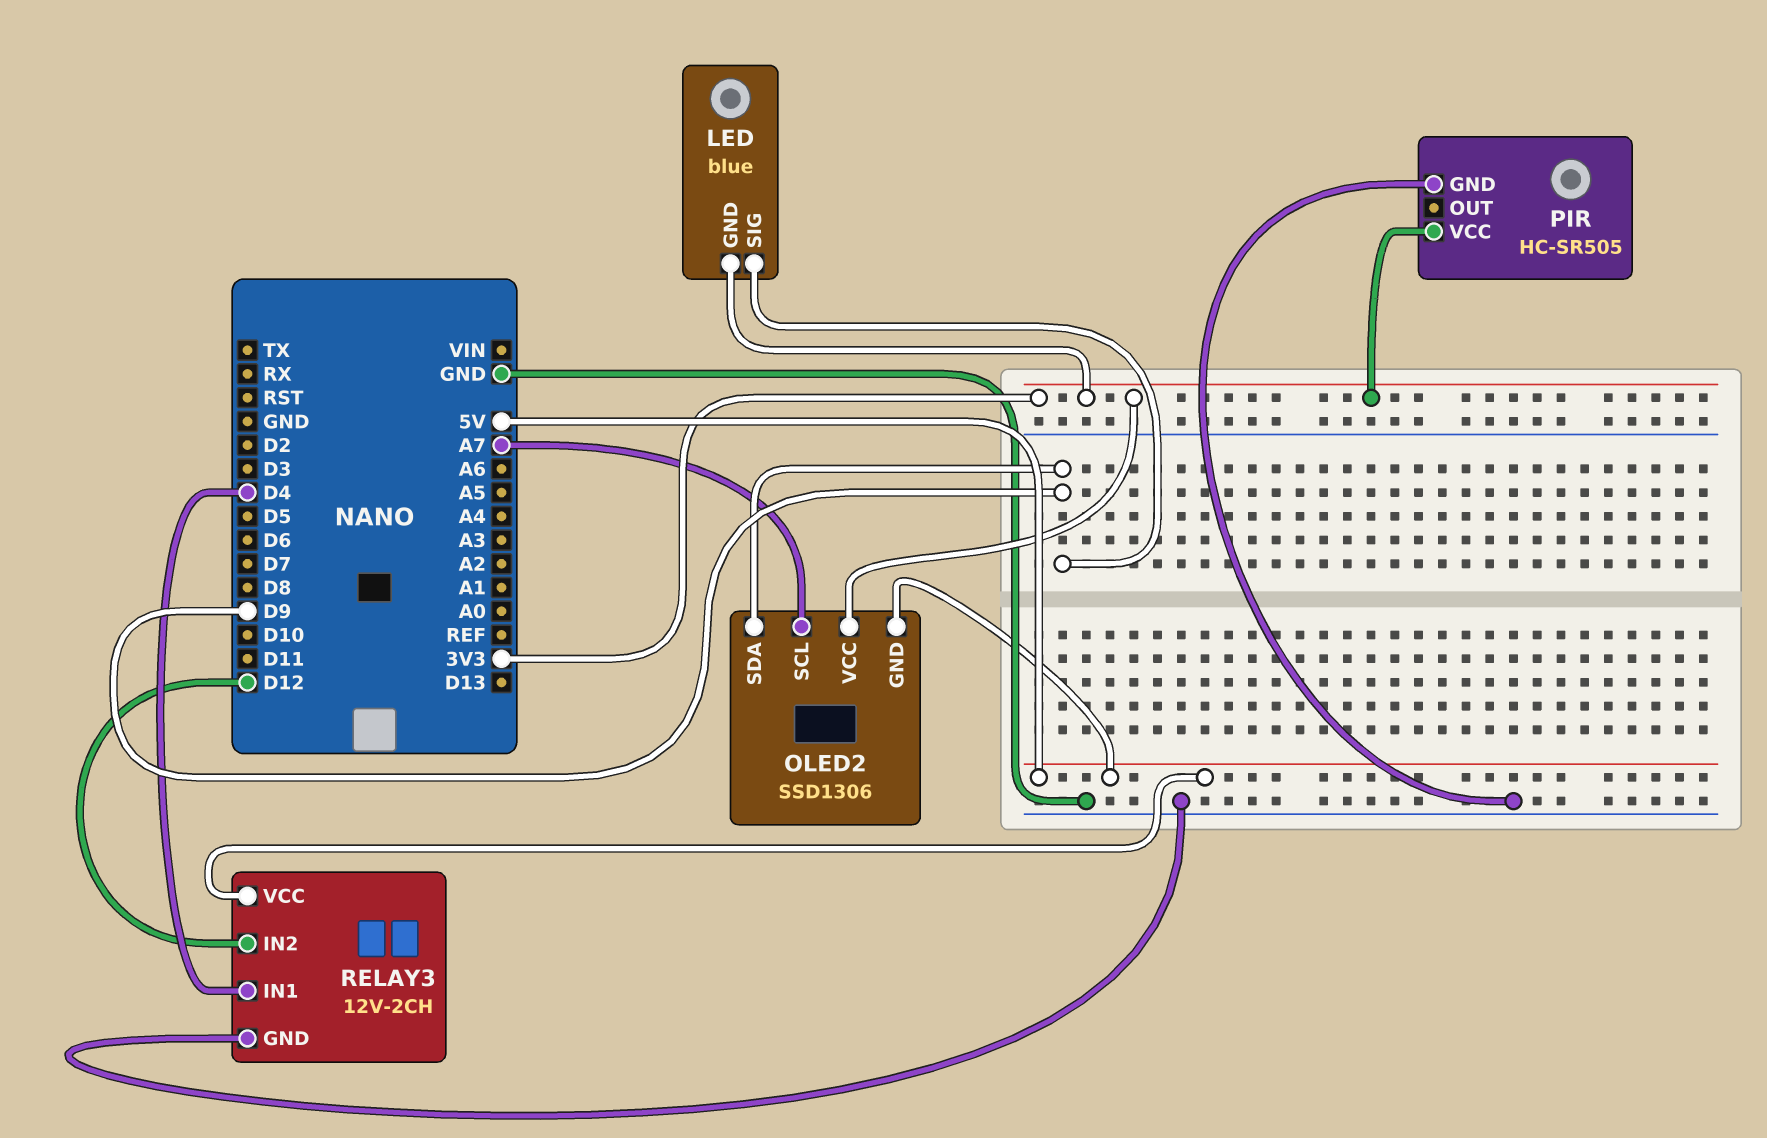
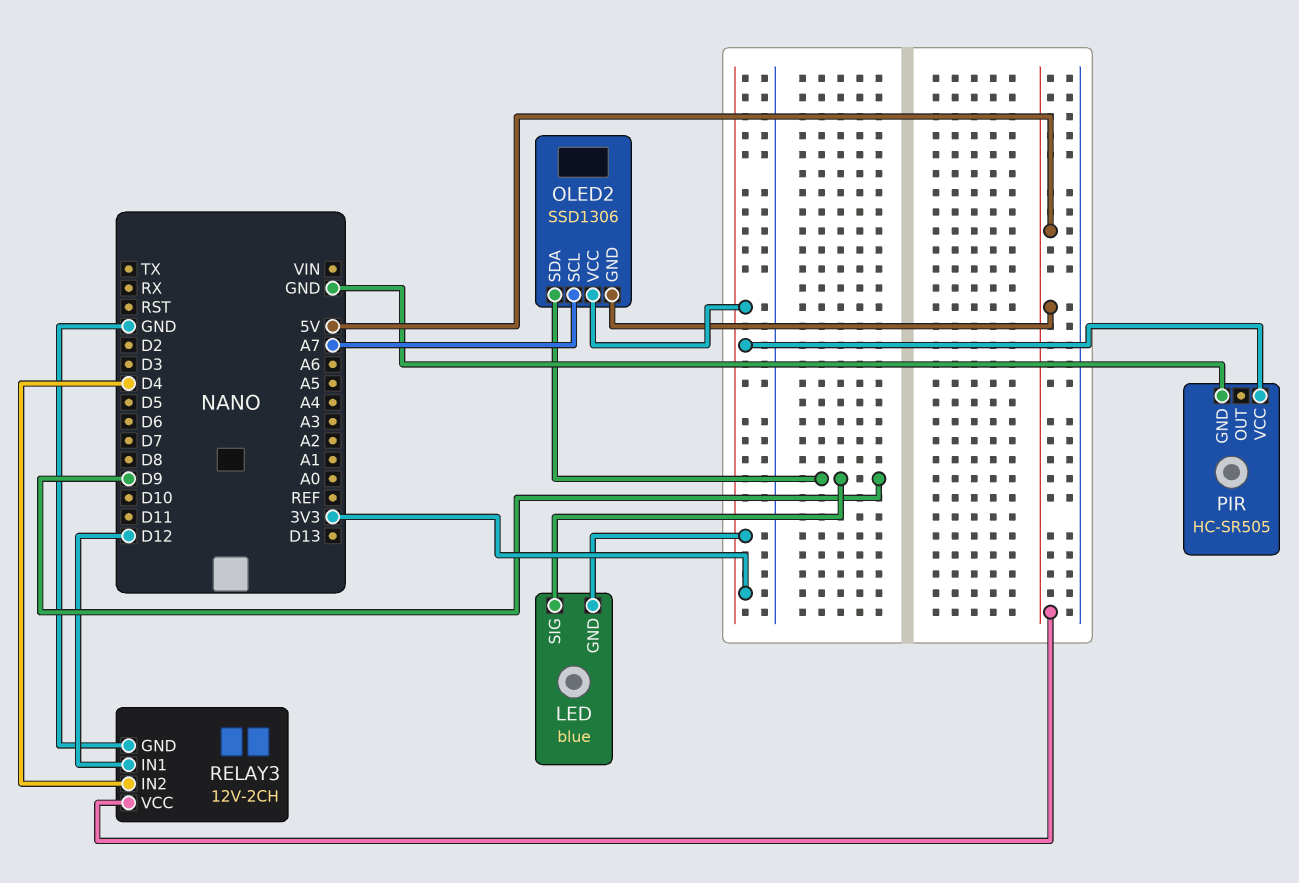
RELAY3 pin IN1: D4 -> D12
RELAY3 pin IN2: D12 -> D4

